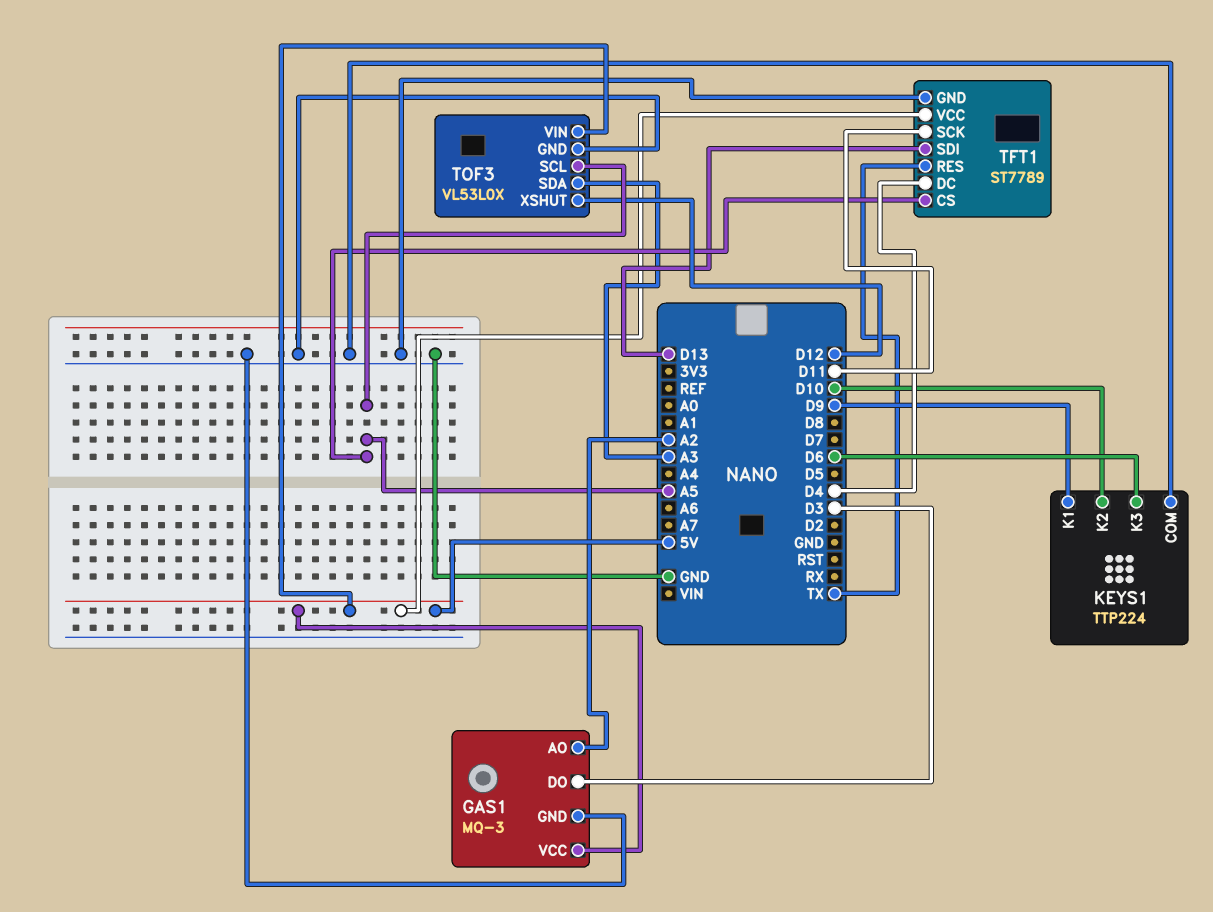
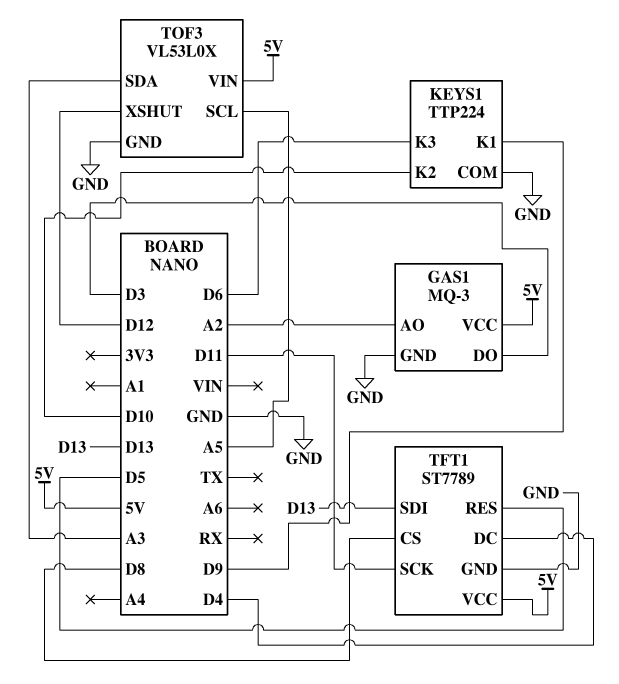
TFT1 pin CS: A5 -> D8
TFT1 pin RES: TX -> D5

